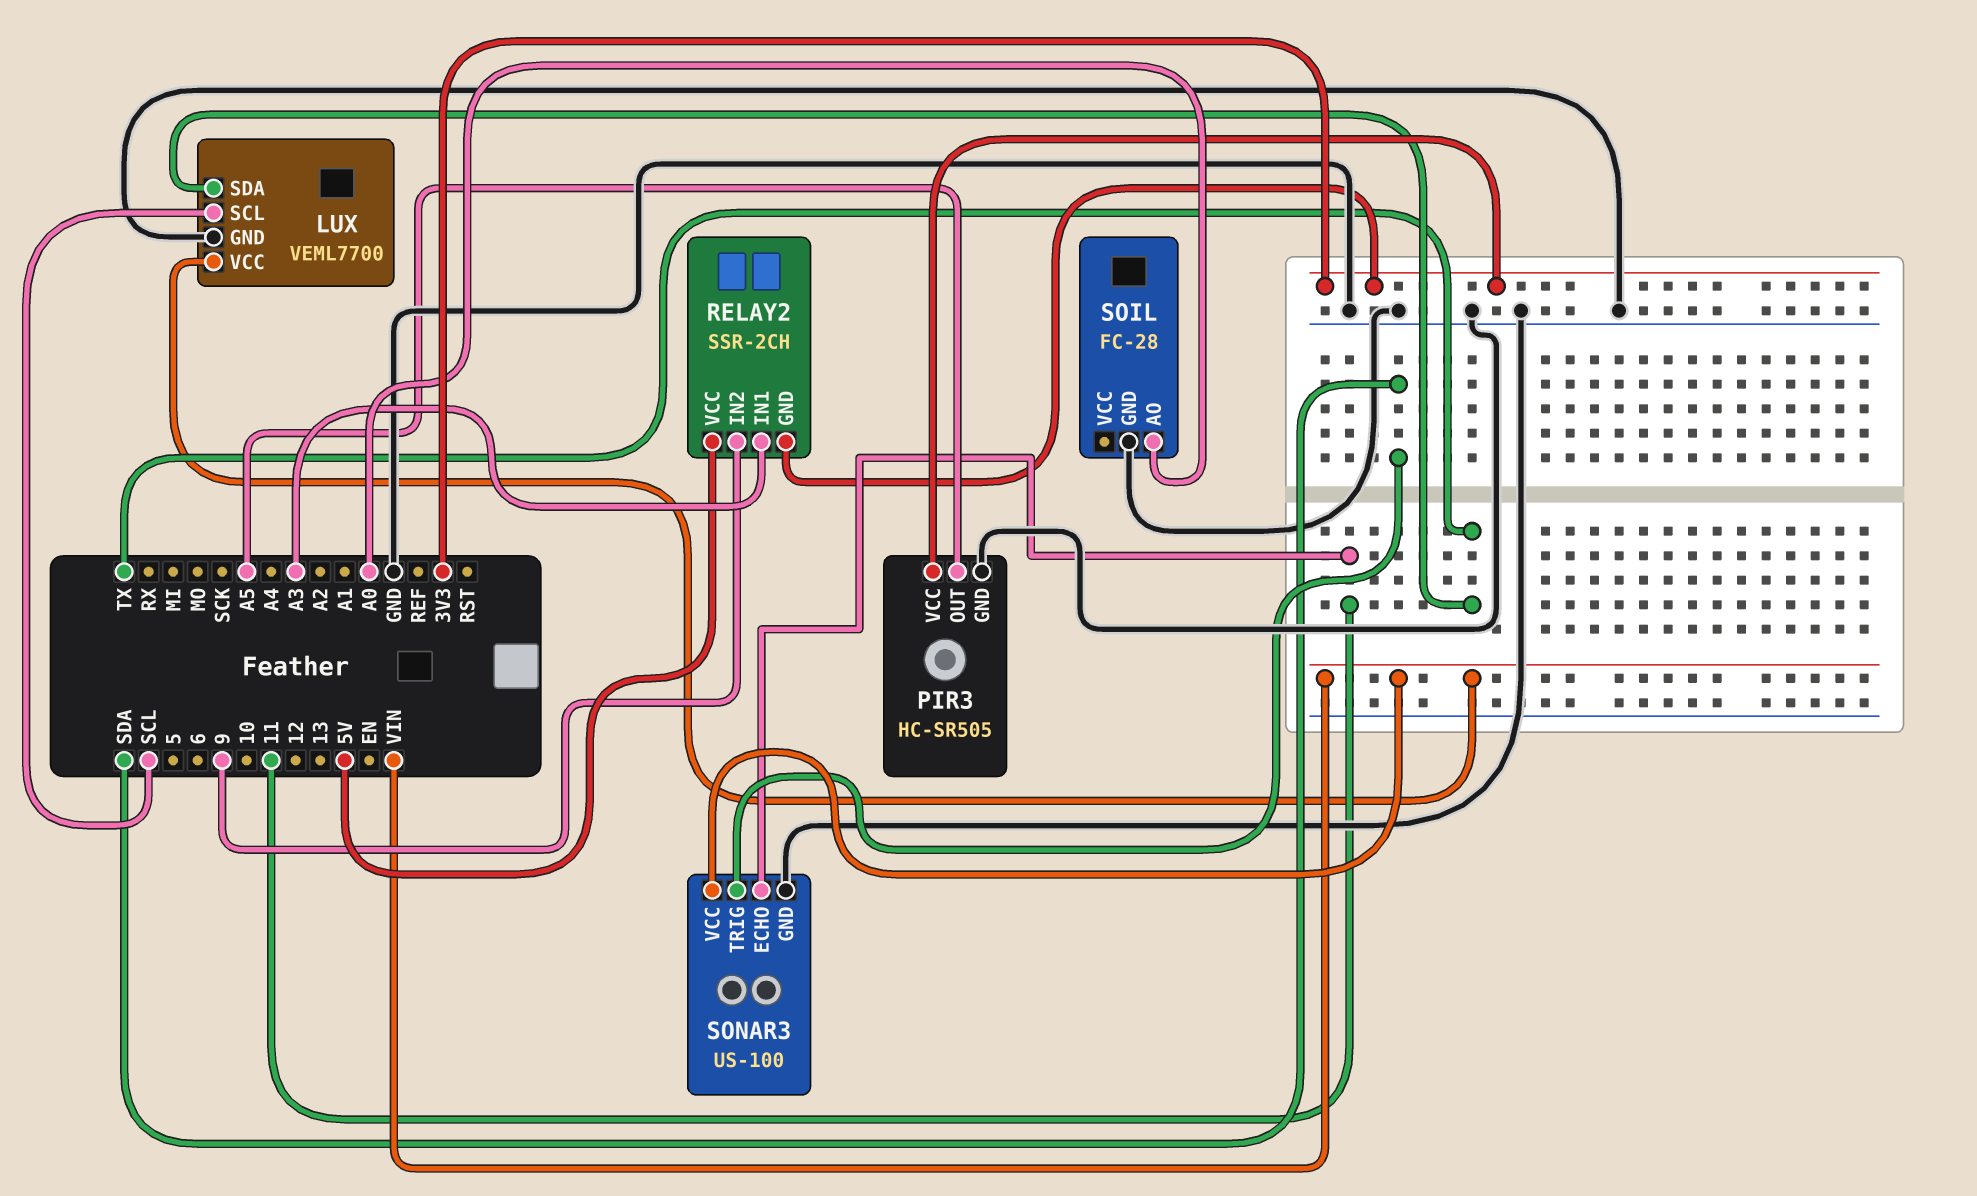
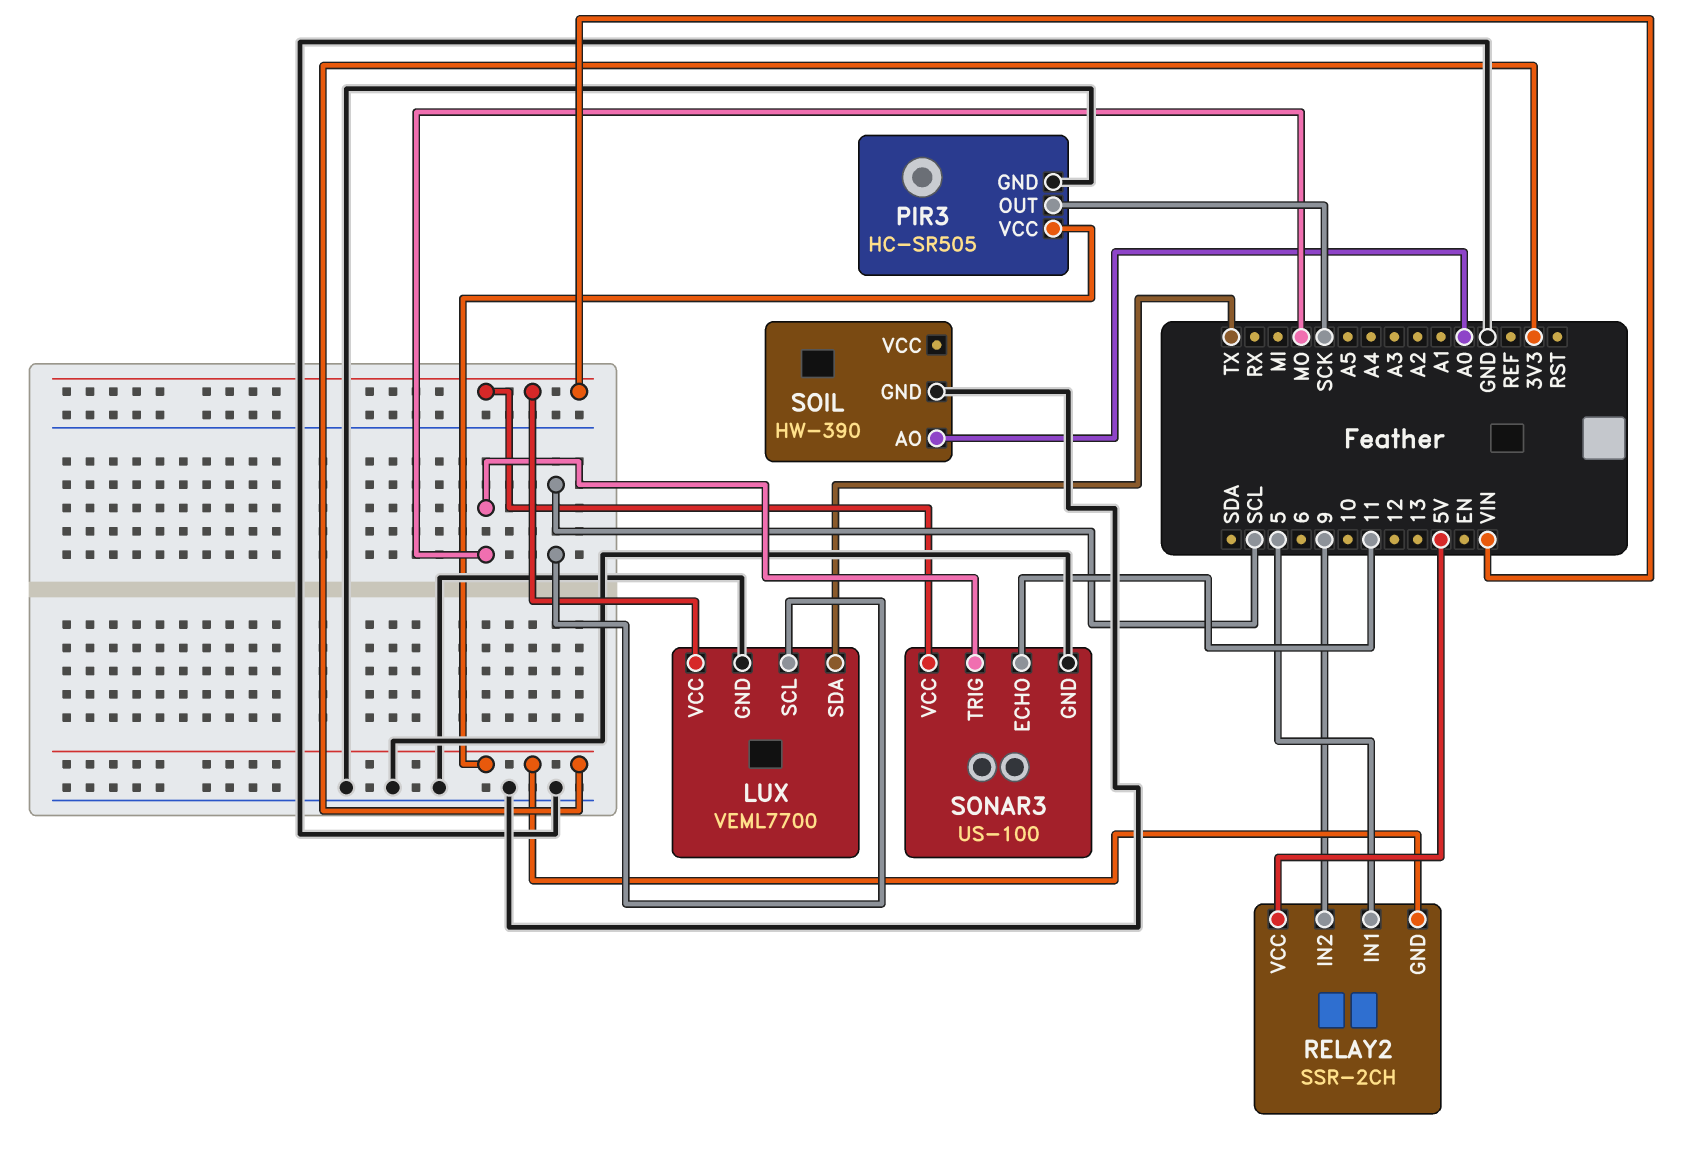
PIR3 pin OUT: A5 -> SCK
RELAY2 pin IN1: A3 -> 5
SOIL: FC-28 -> HW-390
SONAR3 pin TRIG: SDA -> MO

